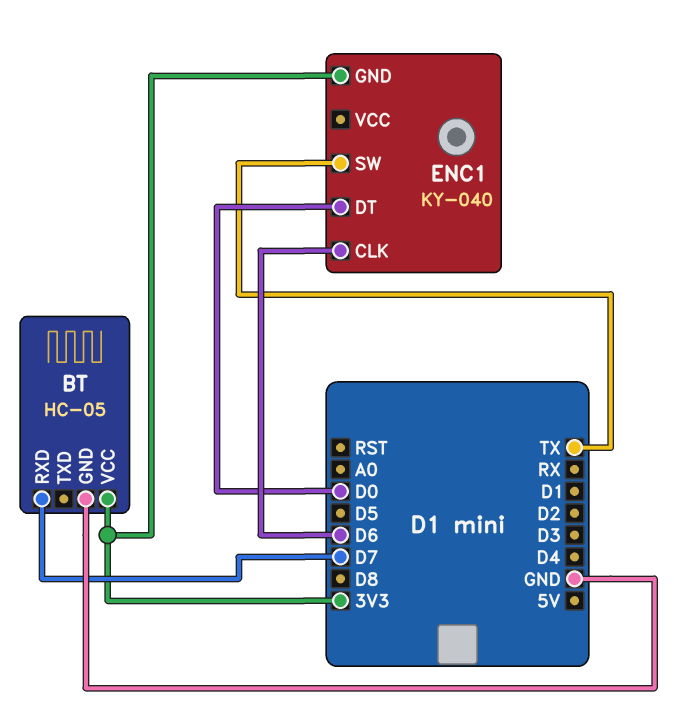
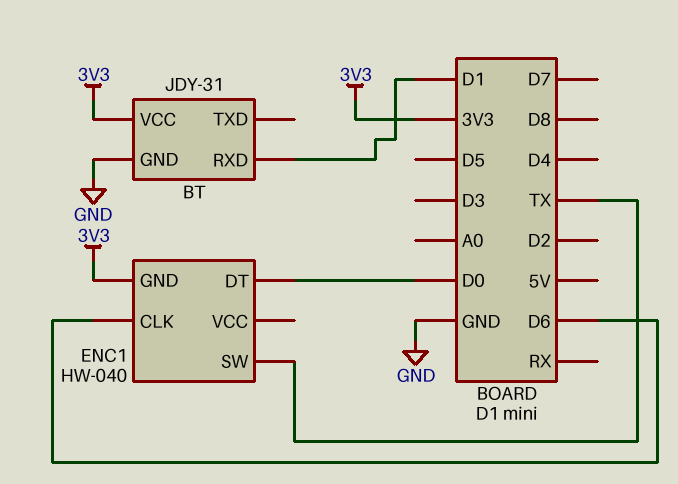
BT: HC-05 -> JDY-31
BT pin RXD: D7 -> D1
ENC1: KY-040 -> HW-040

